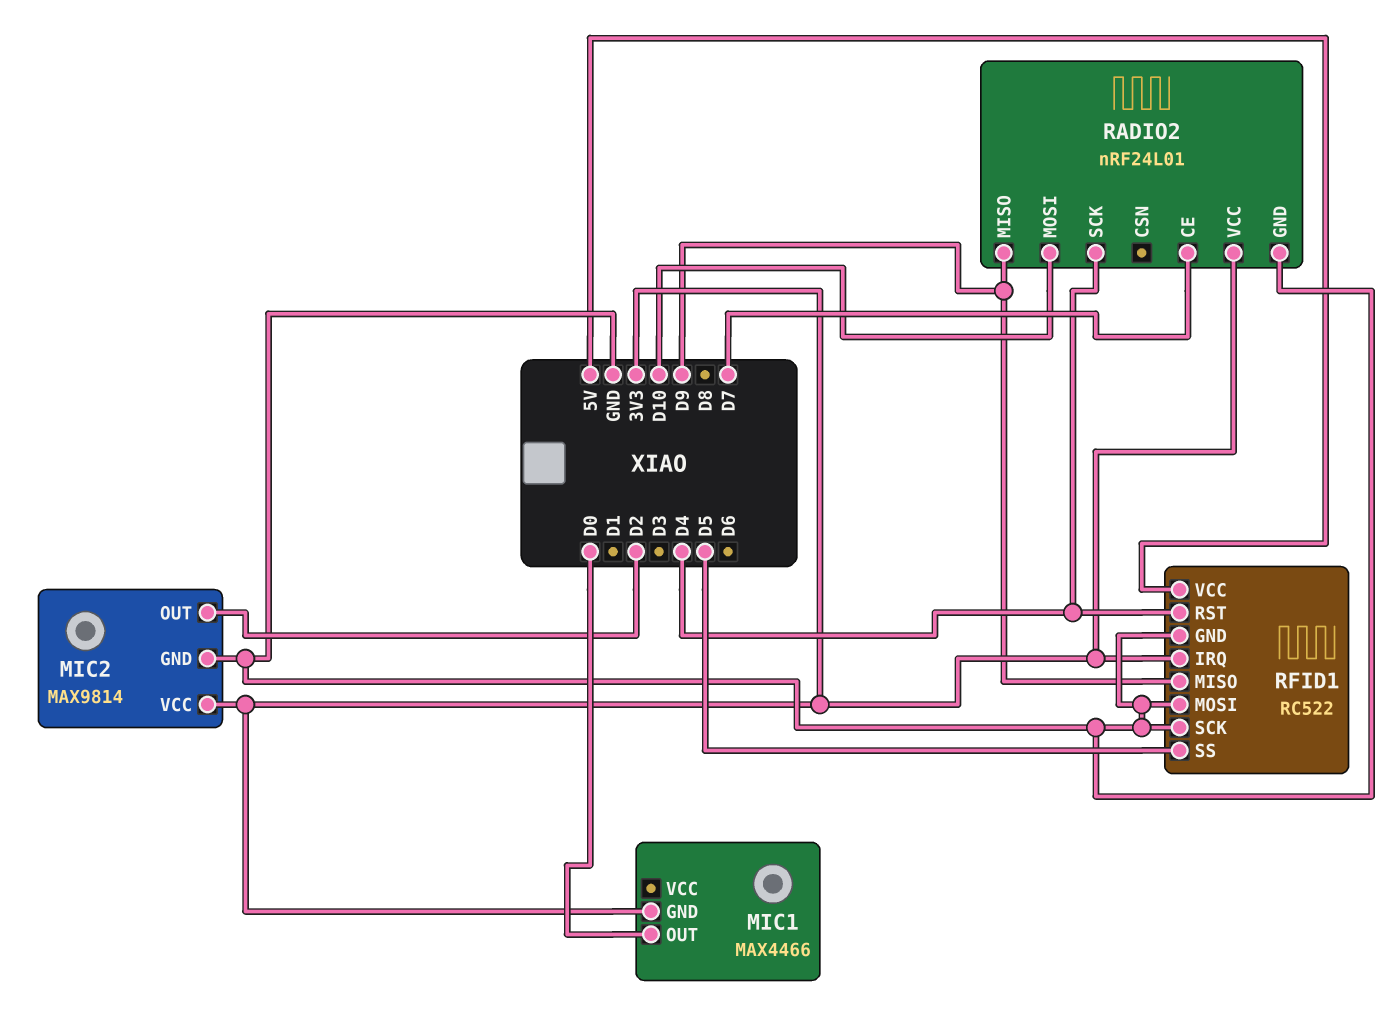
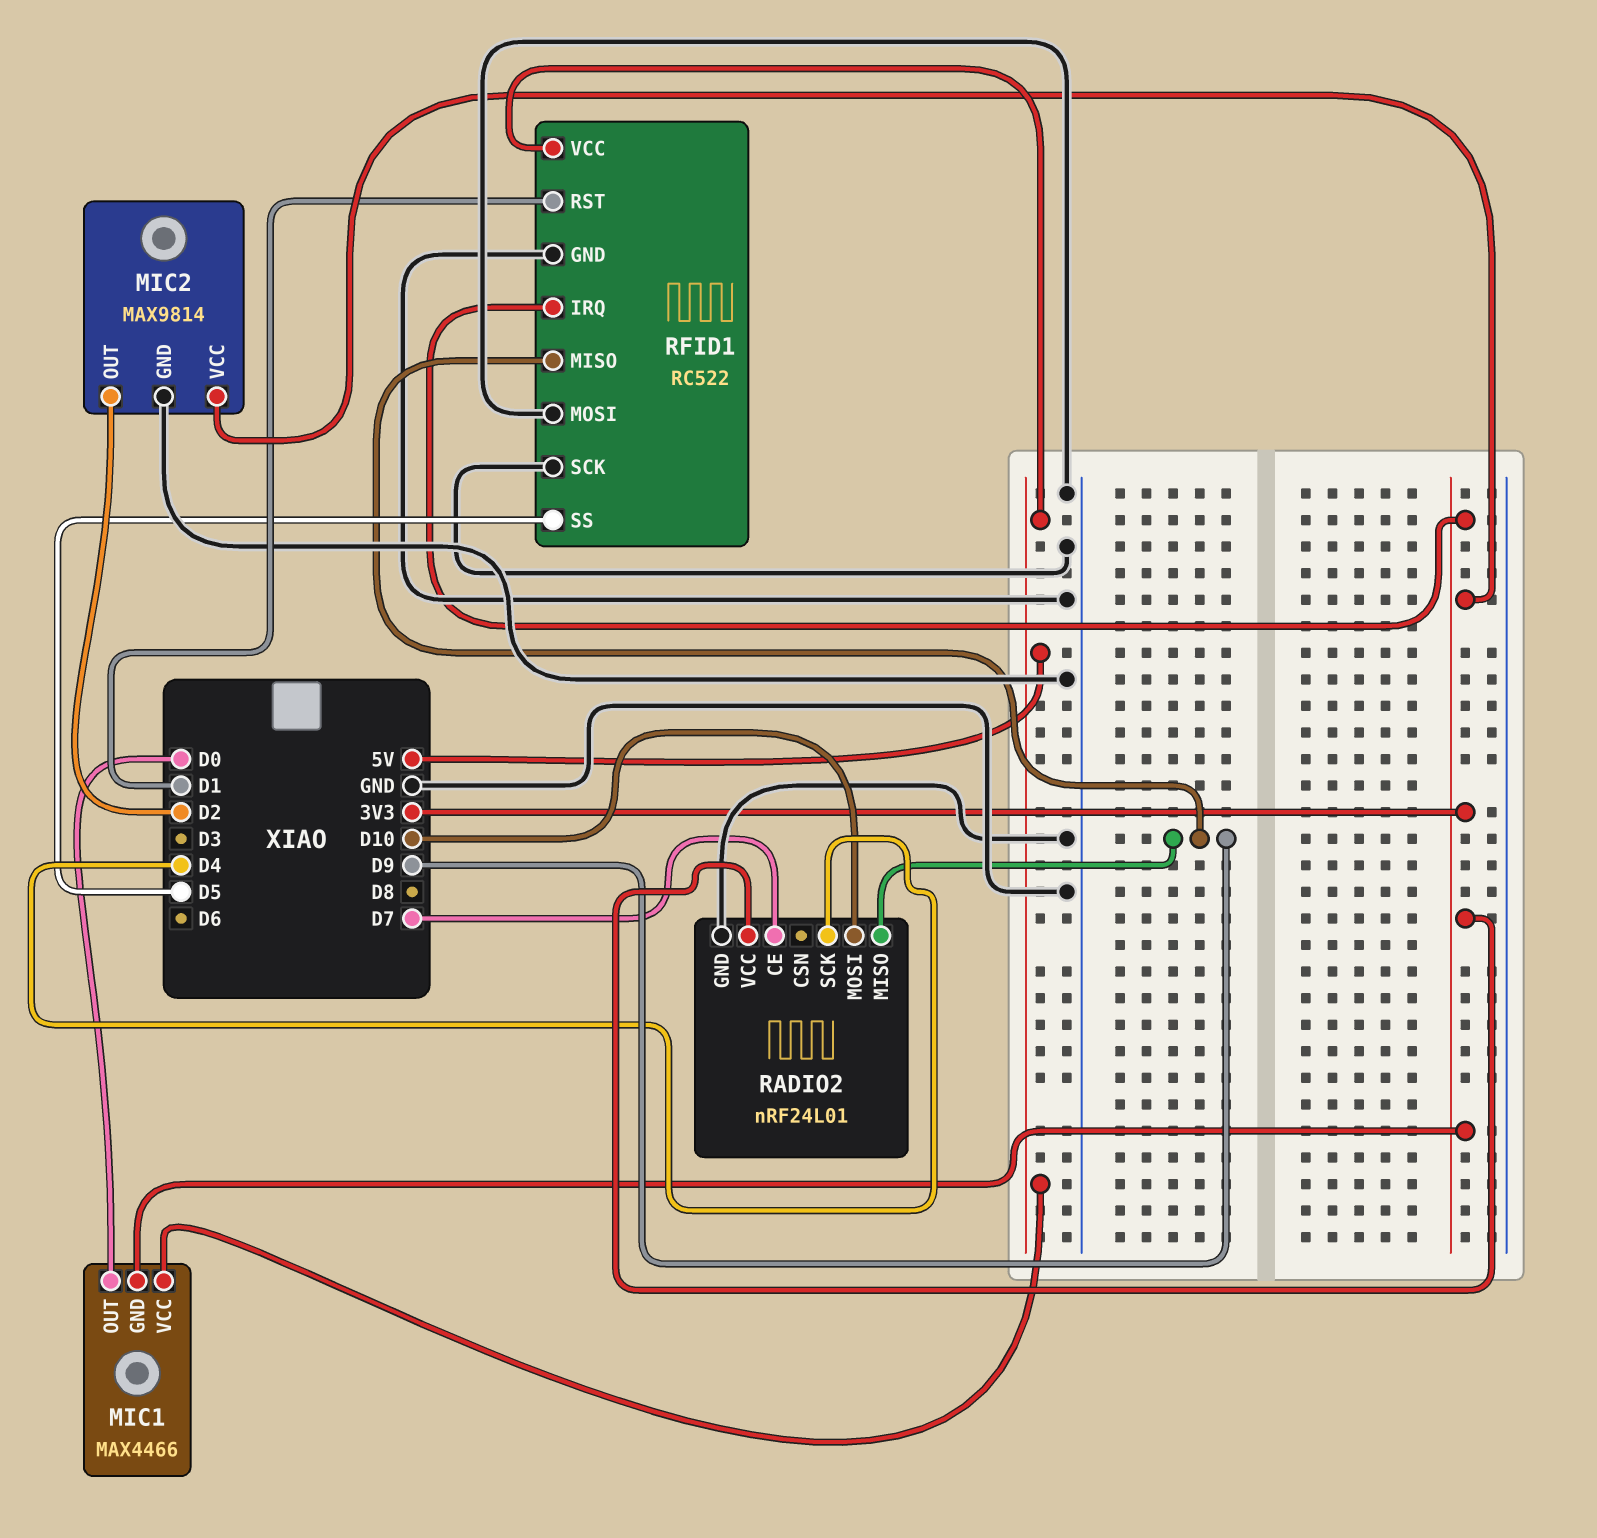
MIC1 pin VCC: none -> 5V
RFID1 pin RST: D4 -> D1

